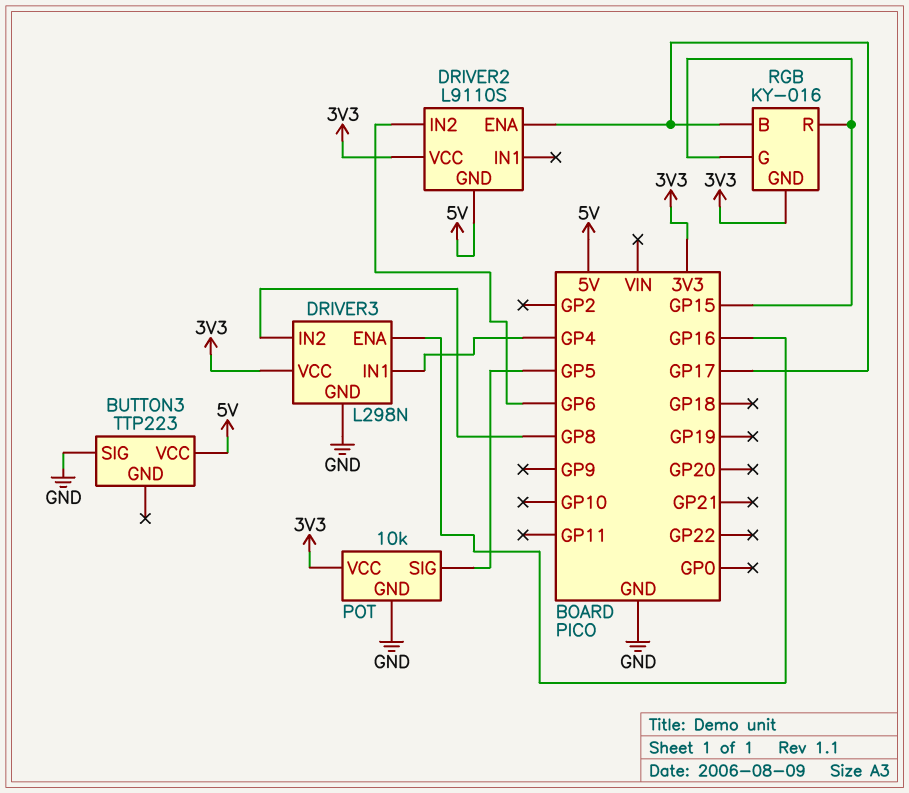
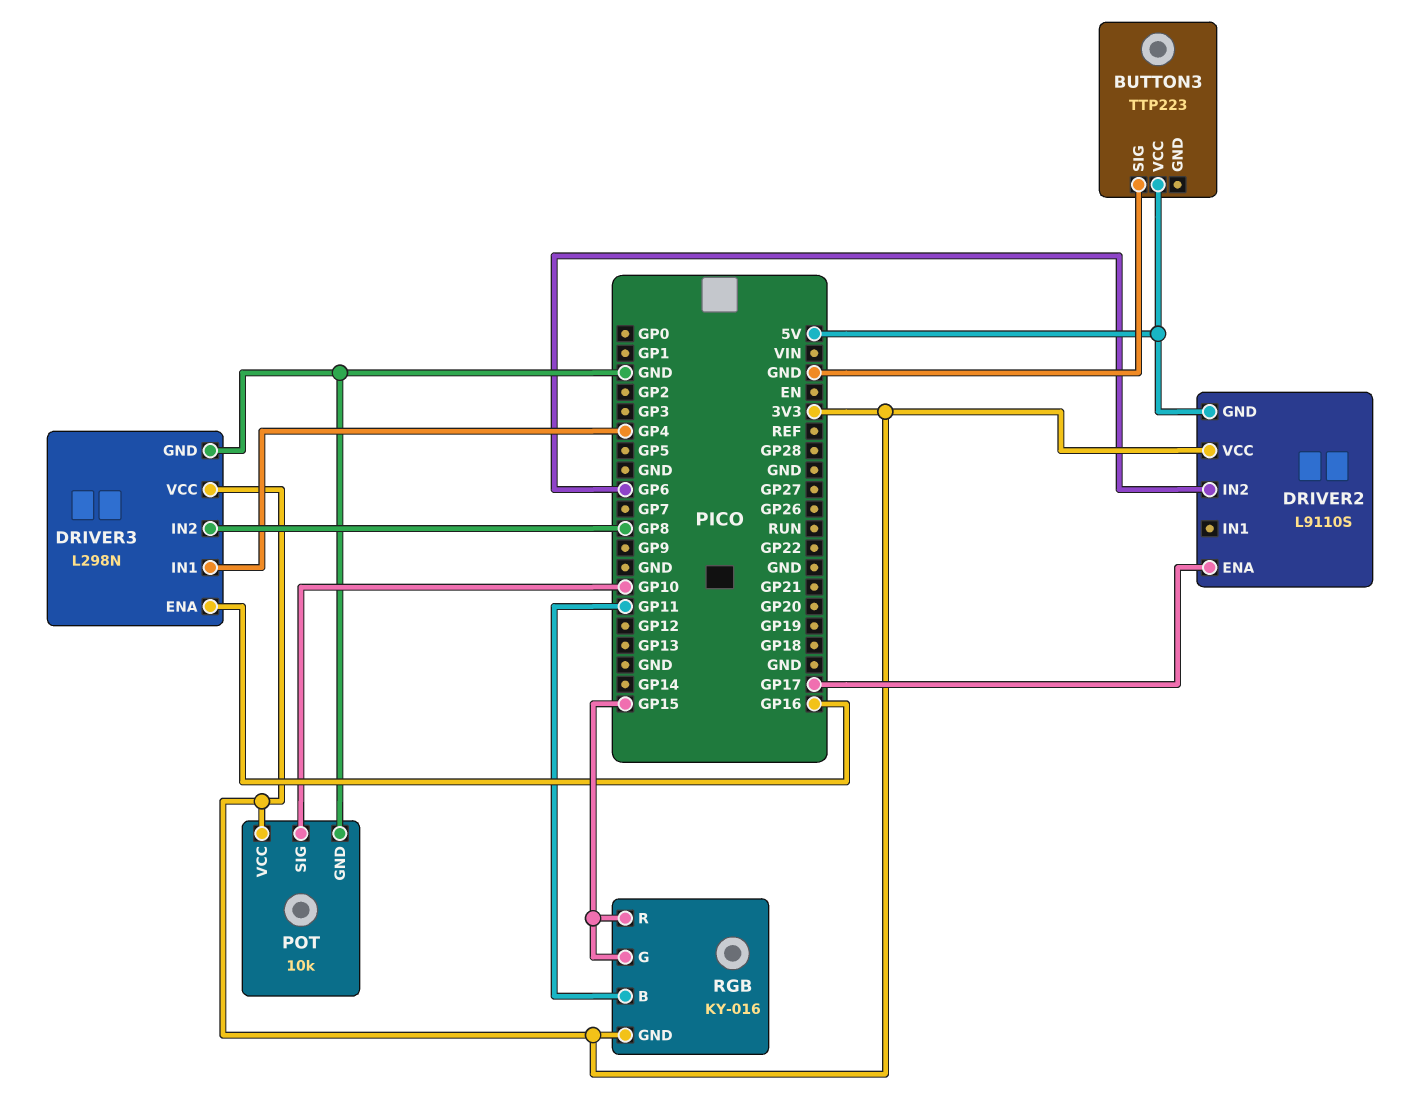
POT pin SIG: GP5 -> GP10
RGB pin B: GP17 -> GP11

